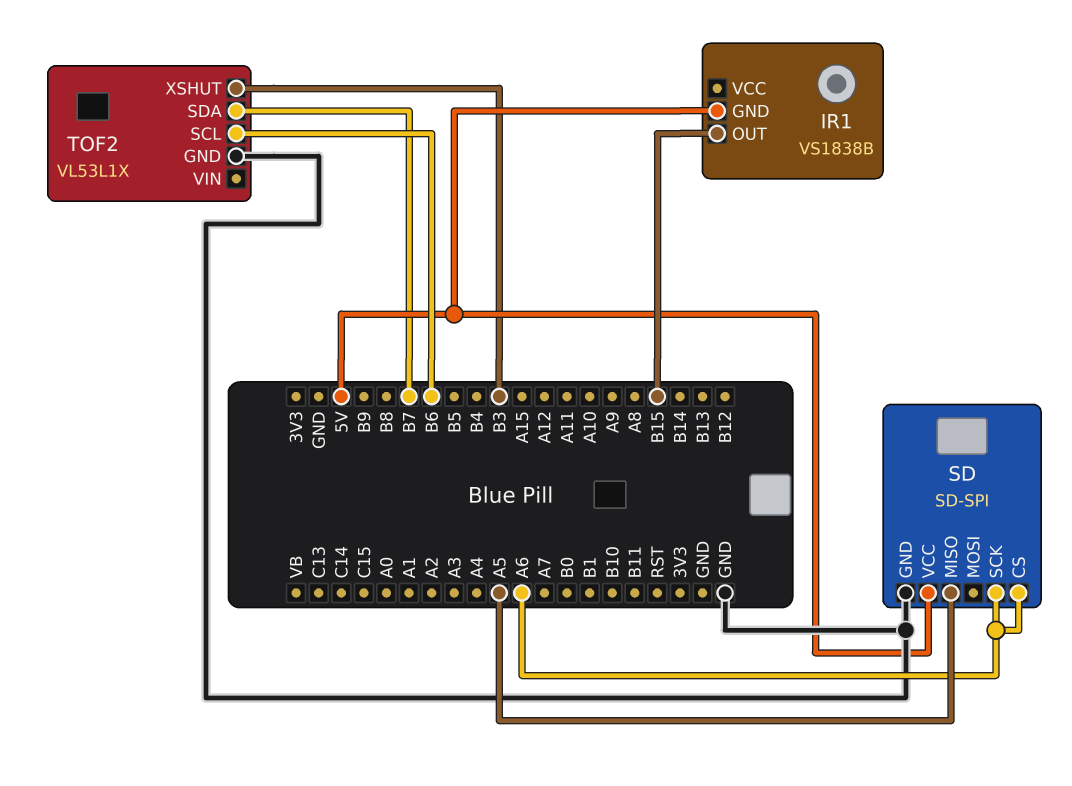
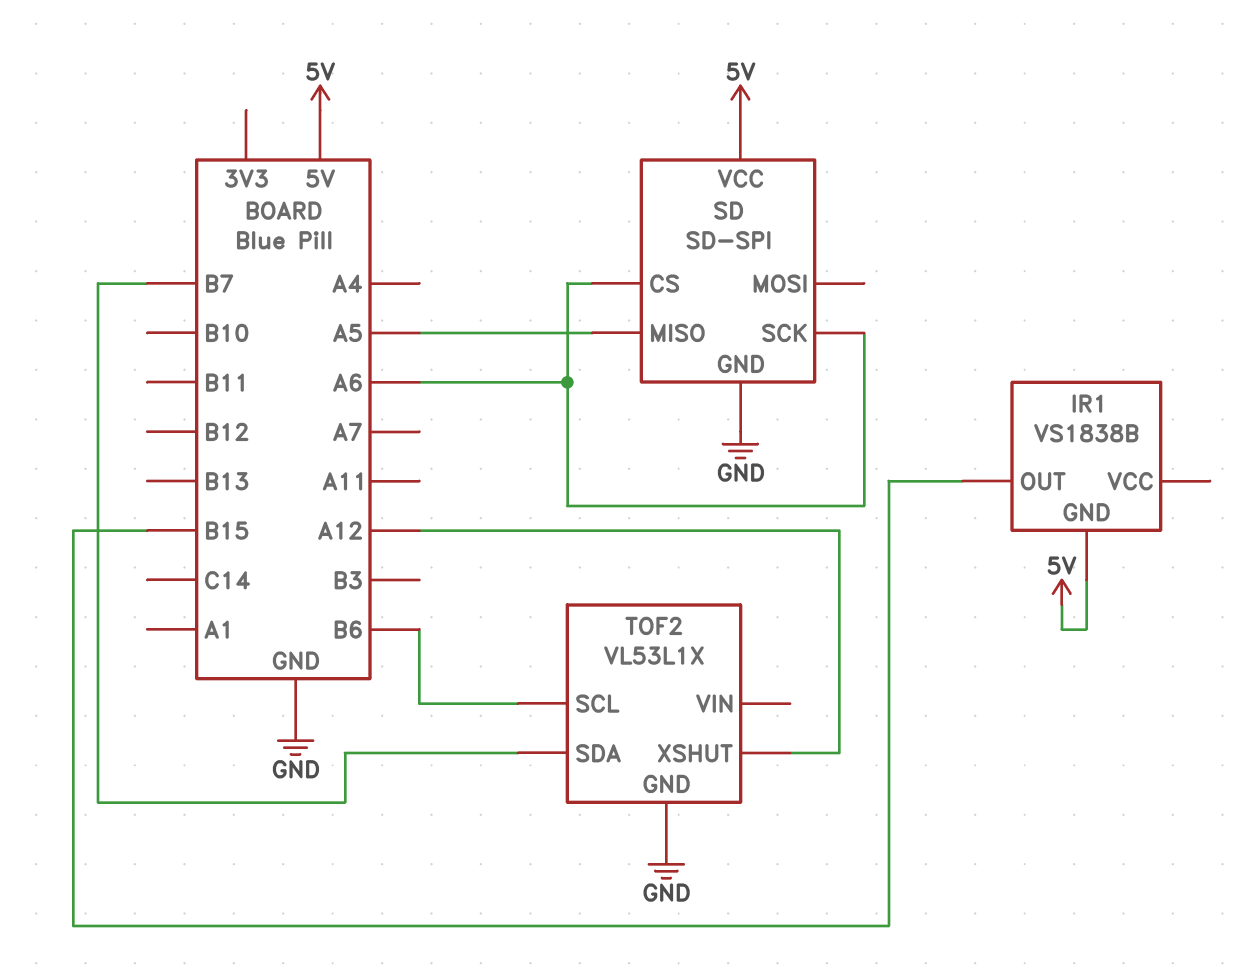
TOF2 pin XSHUT: B3 -> A12

